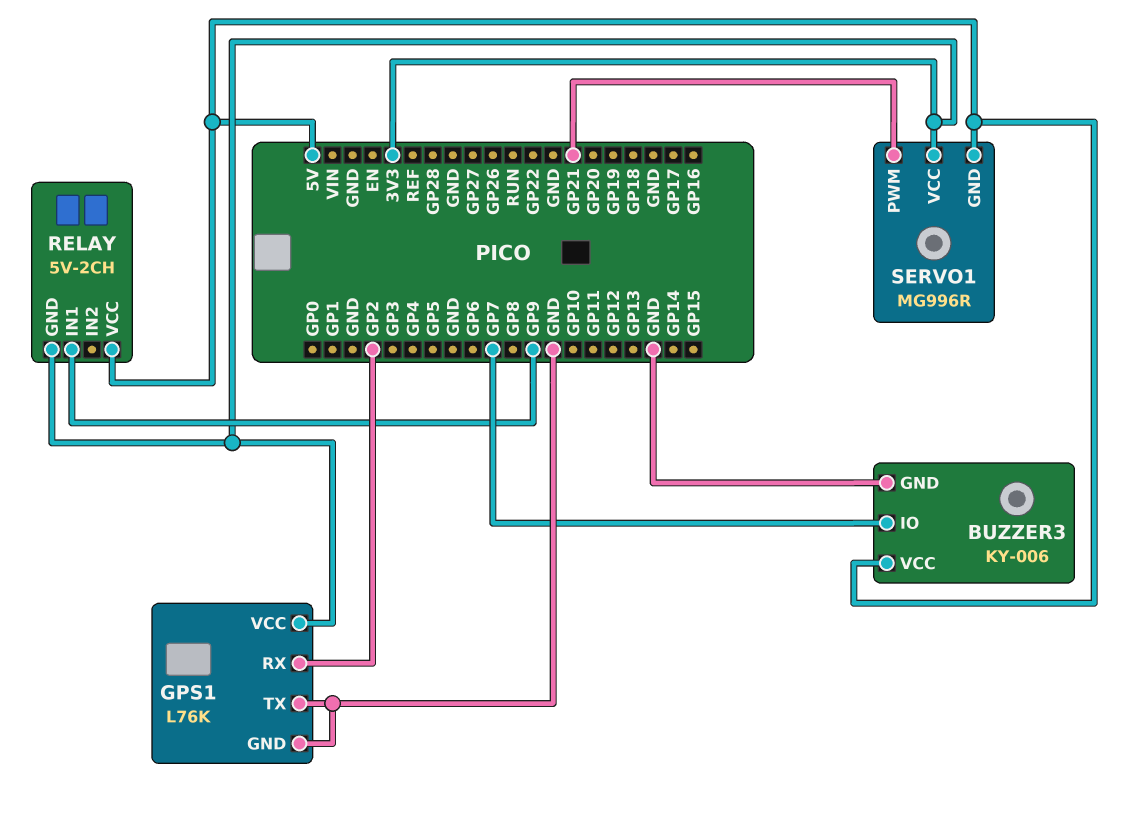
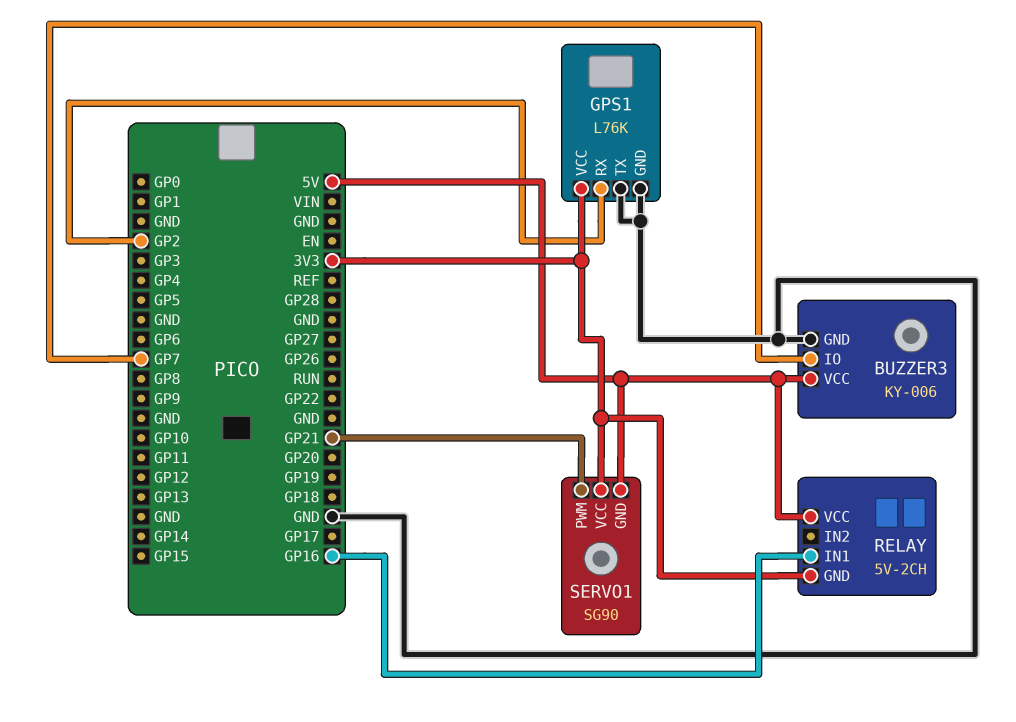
RELAY pin IN1: GP9 -> GP16
SERVO1: MG996R -> SG90

